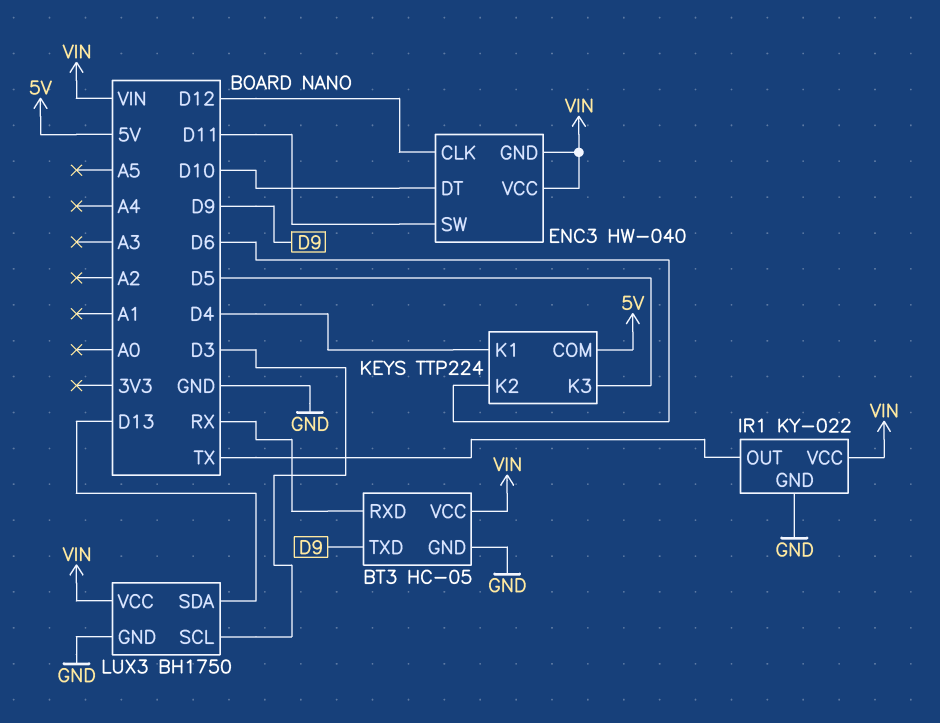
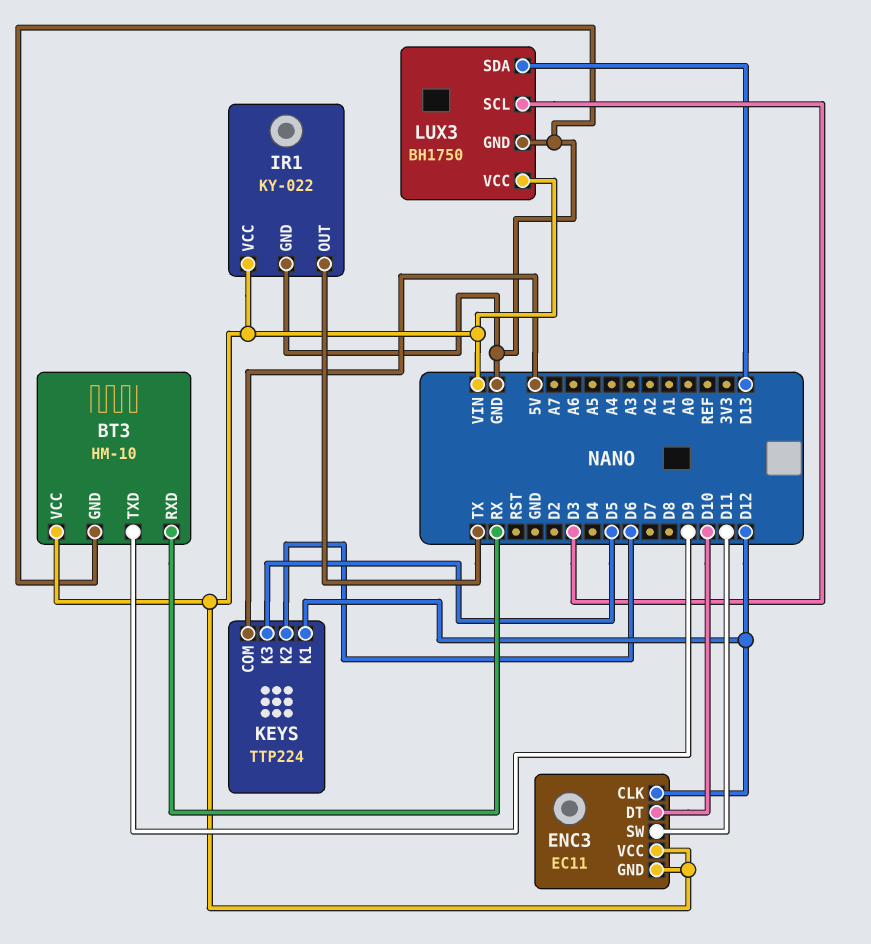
BT3: HC-05 -> HM-10
ENC3: HW-040 -> EC11
KEYS pin K1: D4 -> D12

